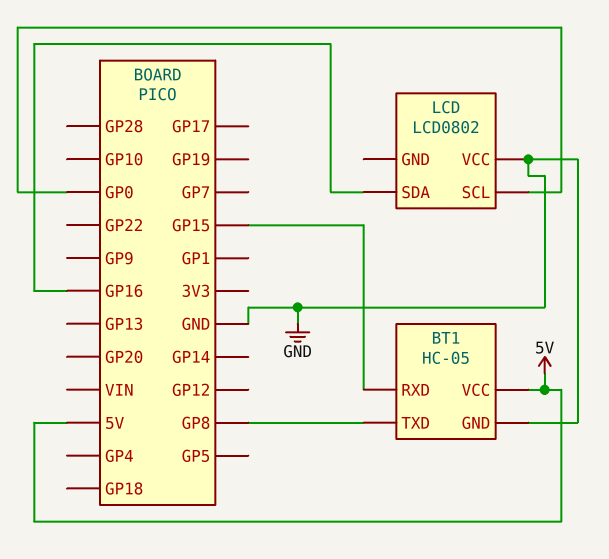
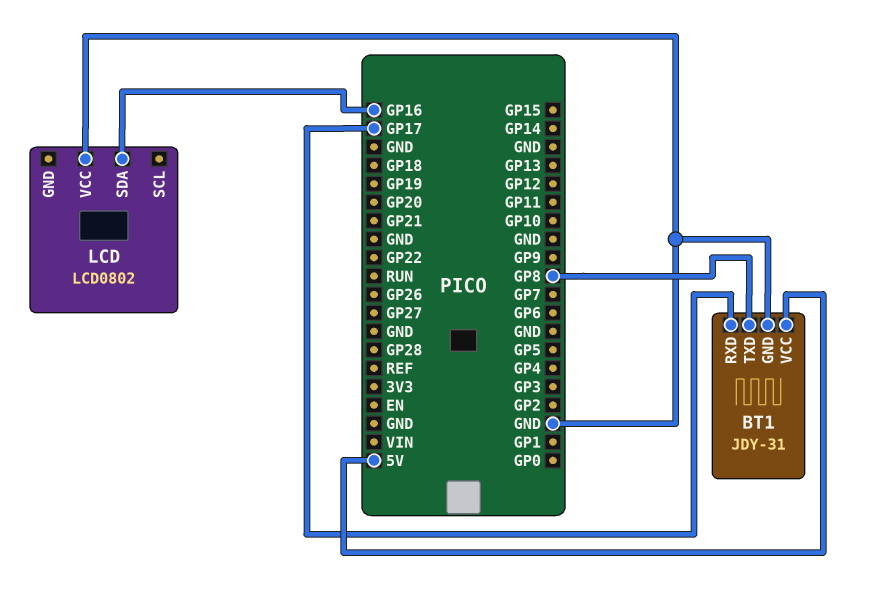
BT1: HC-05 -> JDY-31
BT1 pin RXD: GP15 -> GP17
LCD pin SCL: GP0 -> none

